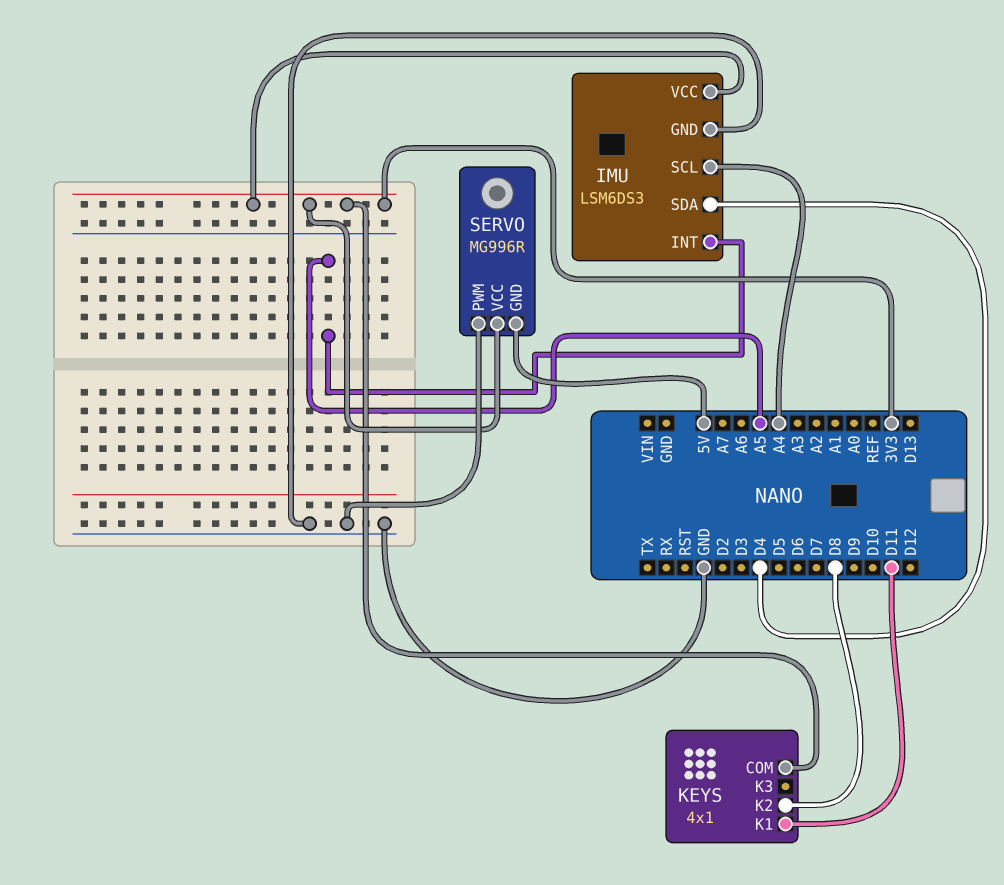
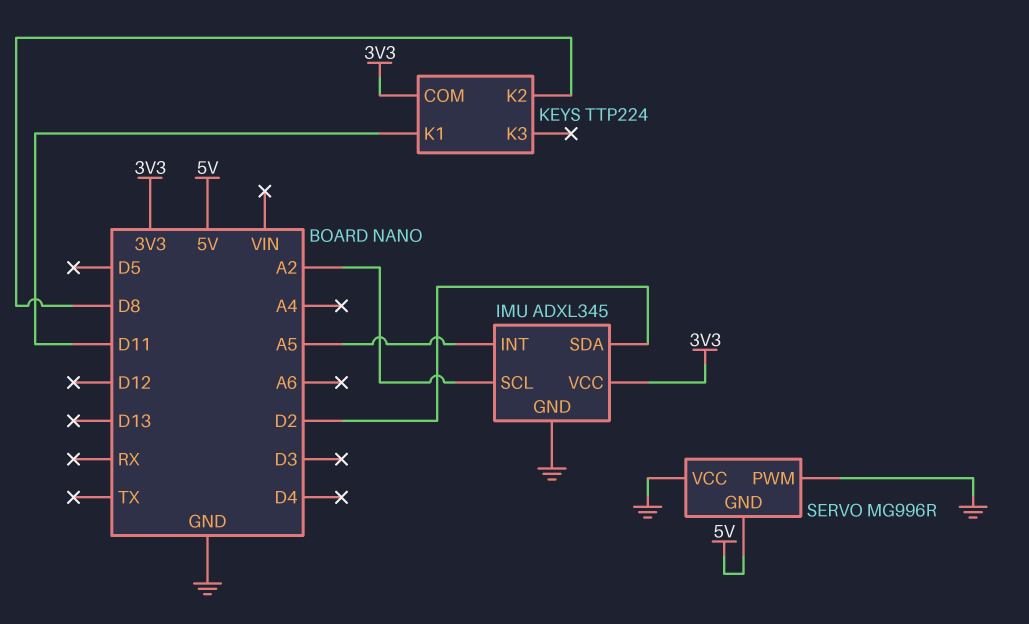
IMU: LSM6DS3 -> ADXL345
IMU pin SCL: A4 -> A2
IMU pin SDA: D4 -> D2
KEYS: 4x1 -> TTP224
SERVO pin VCC: 3V3 -> GND

